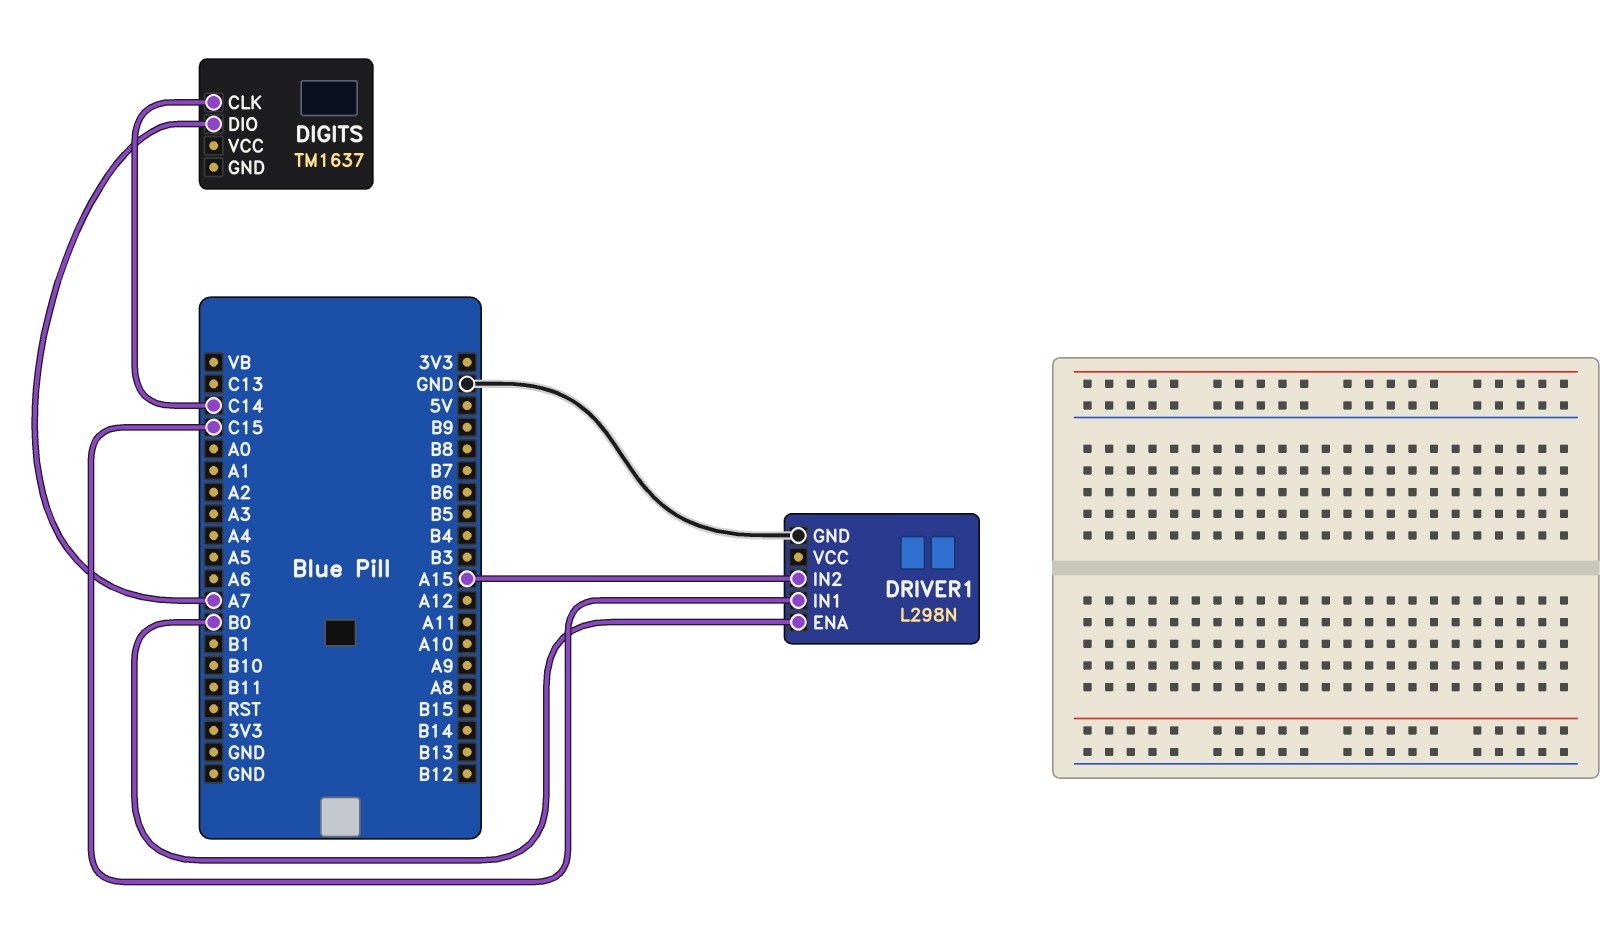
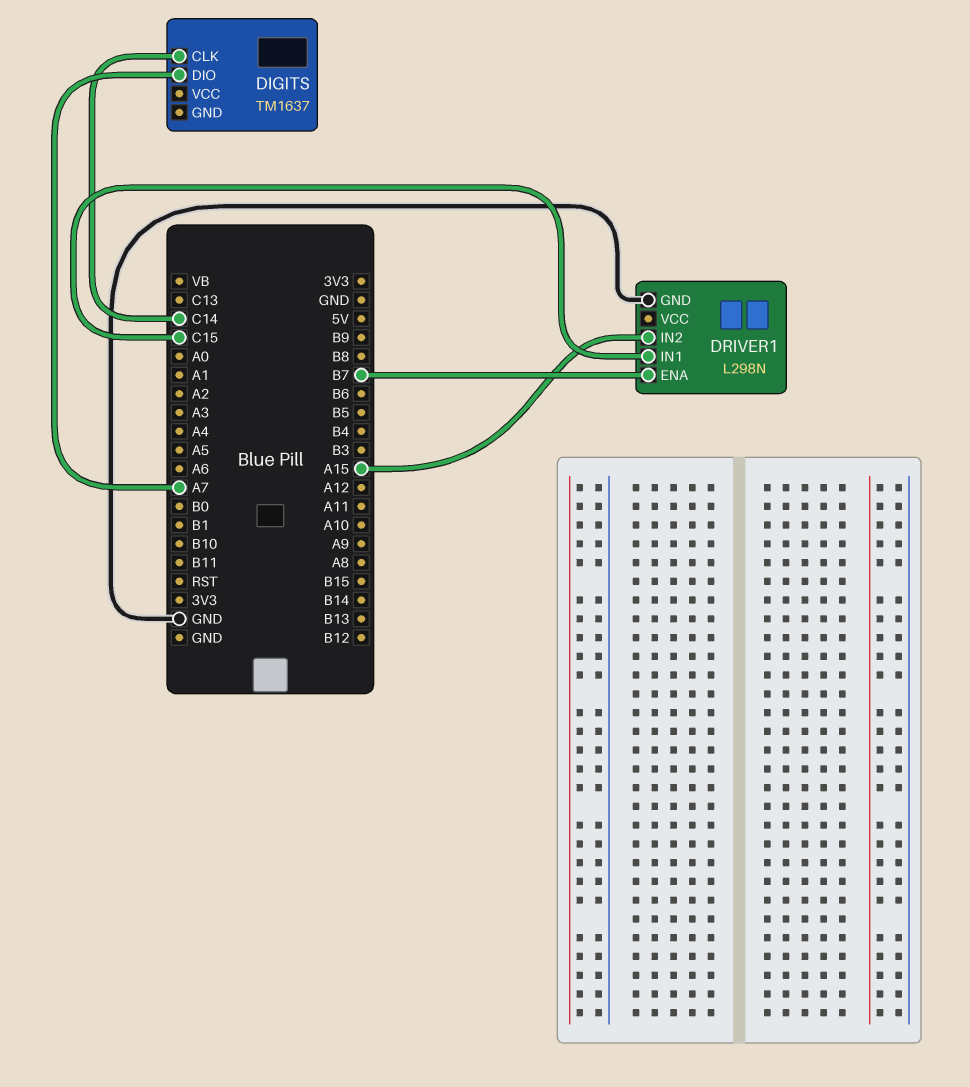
DRIVER1 pin ENA: B0 -> B7

